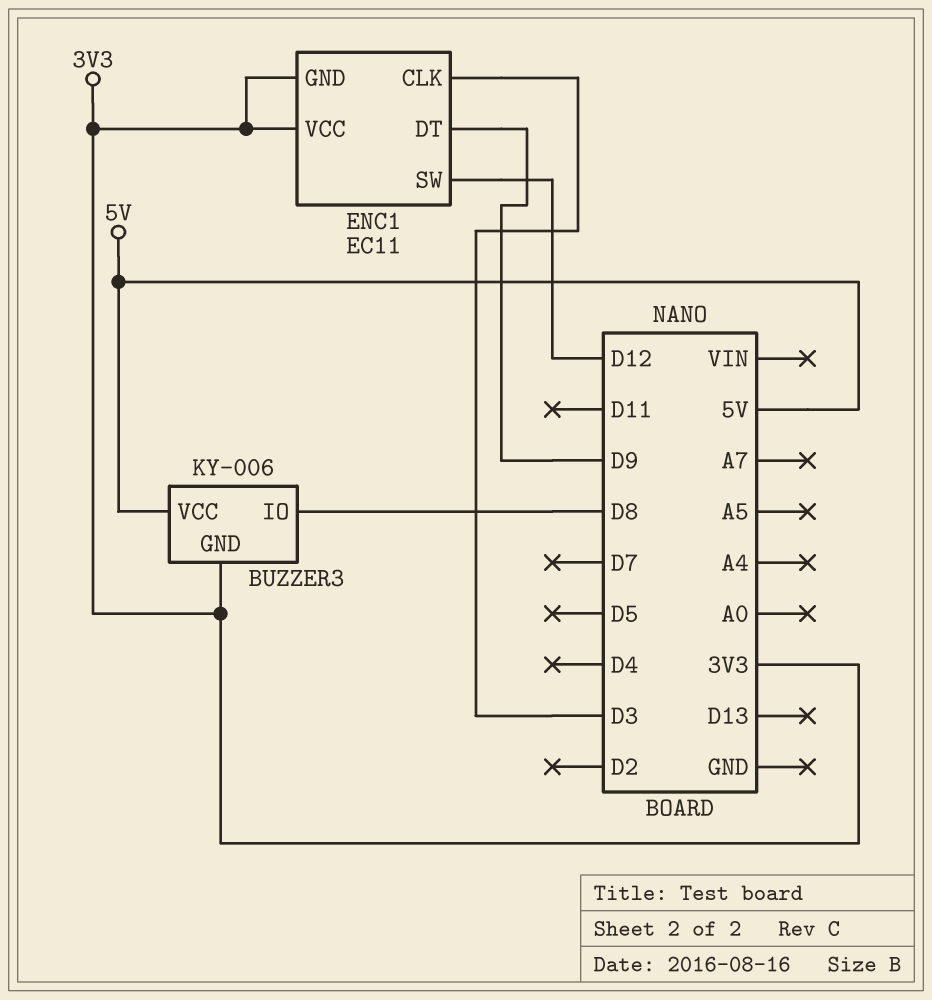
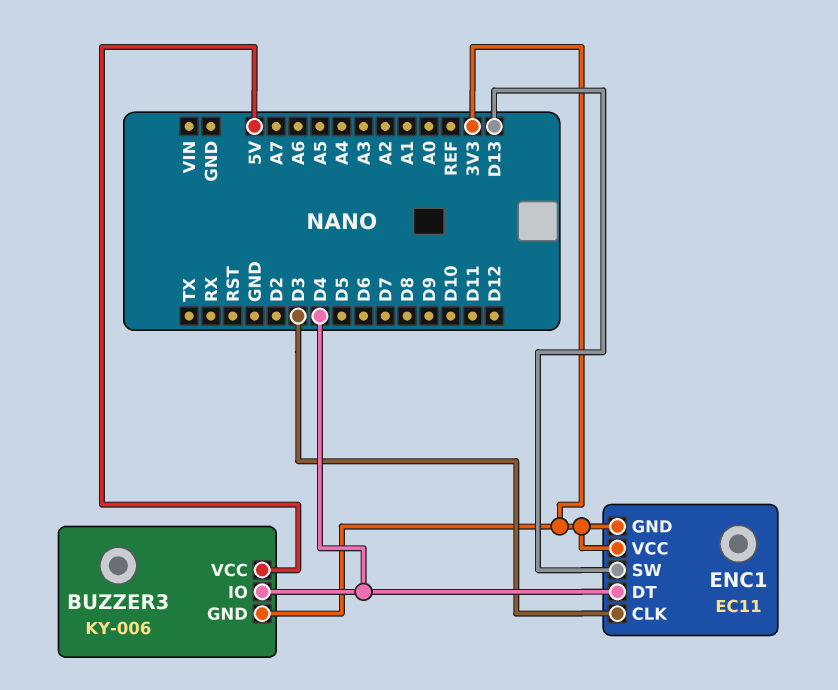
BUZZER3 pin IO: D8 -> D4
ENC1 pin DT: D9 -> D4
ENC1 pin SW: D12 -> D13

